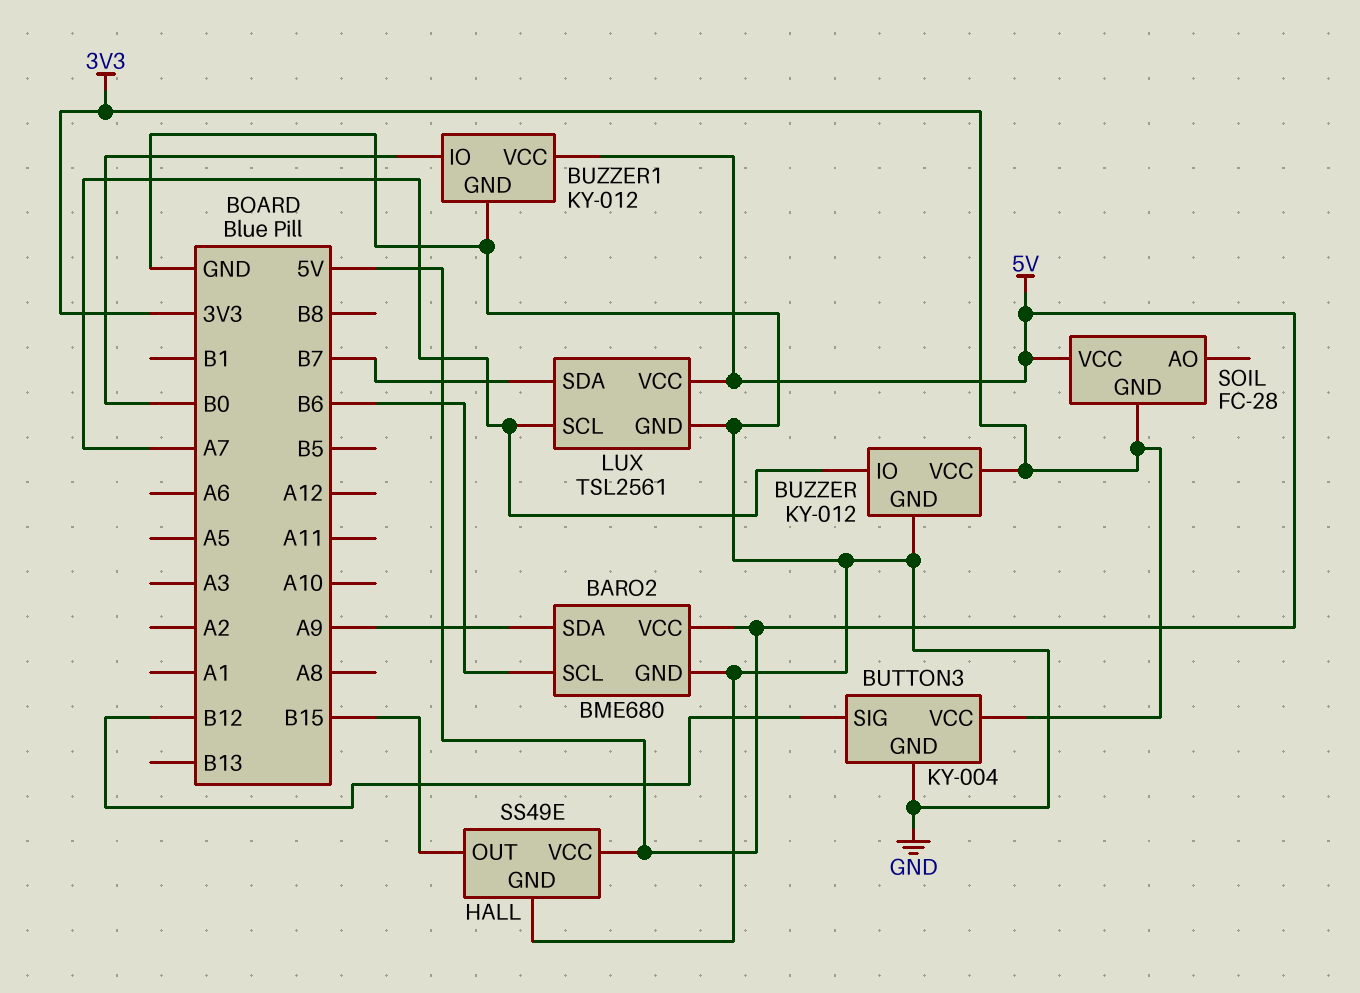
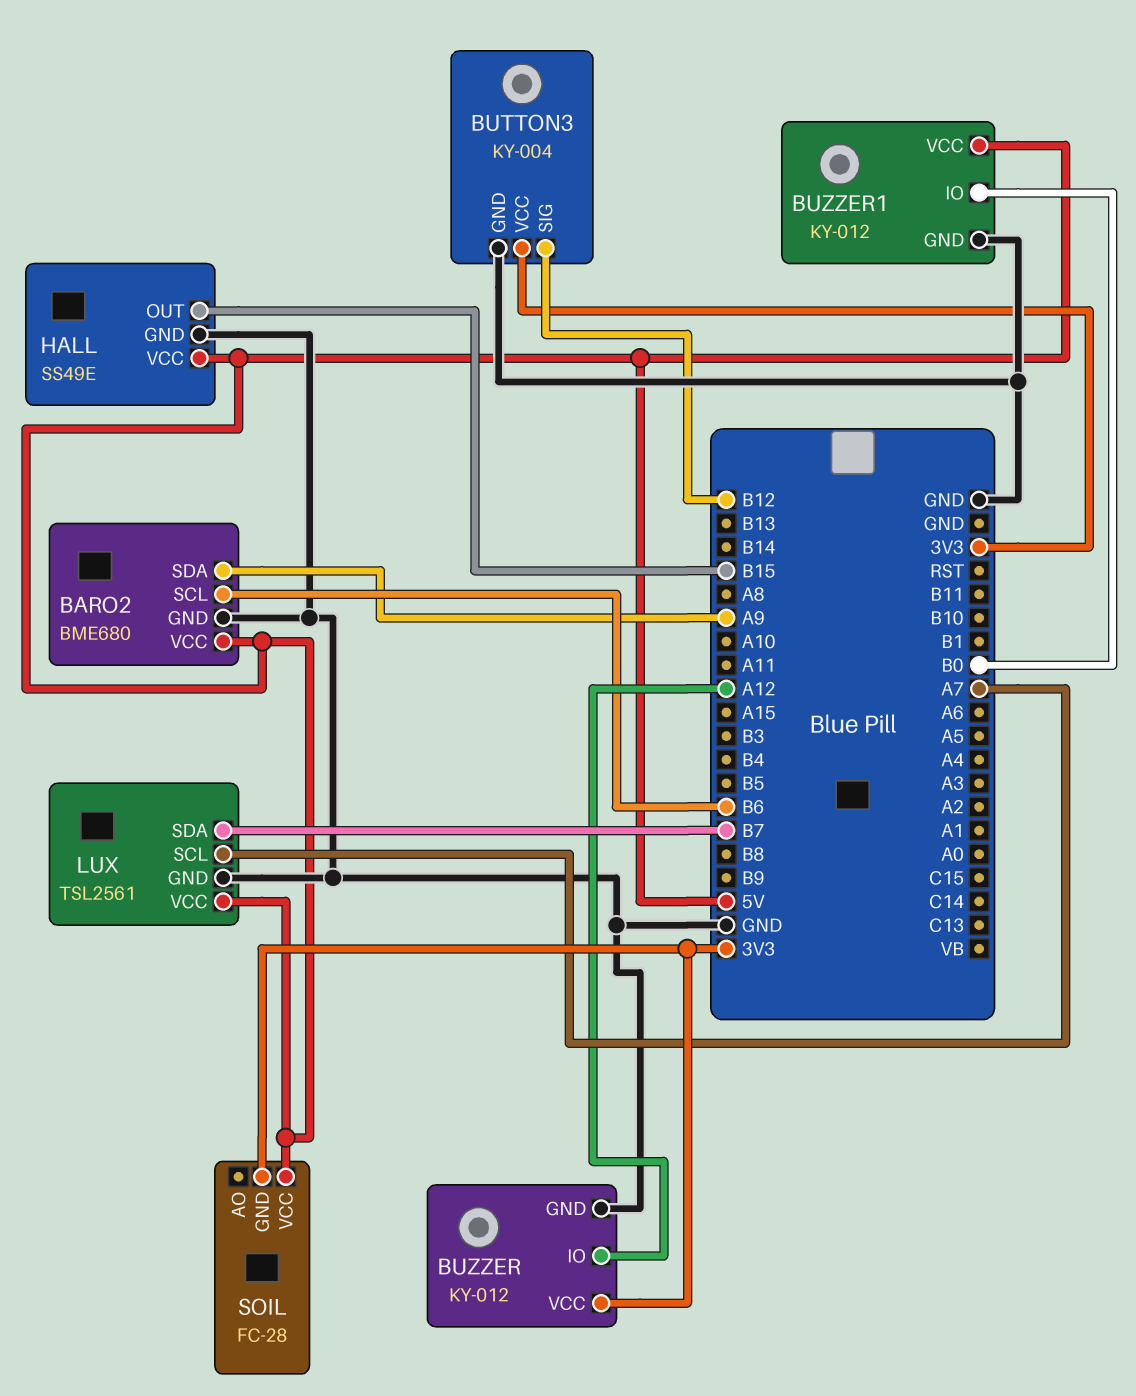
BUZZER pin IO: A7 -> A12

